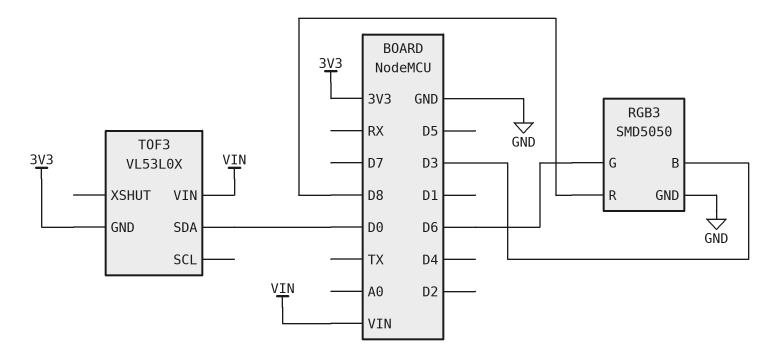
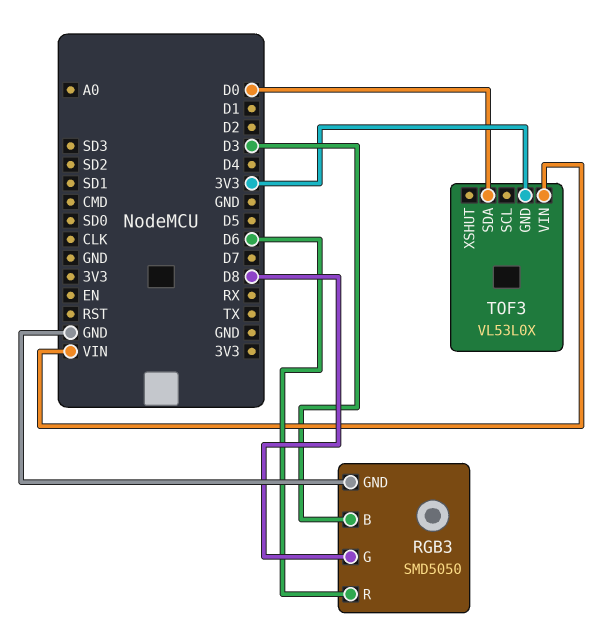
RGB3 pin G: D6 -> D8
RGB3 pin R: D8 -> D6

